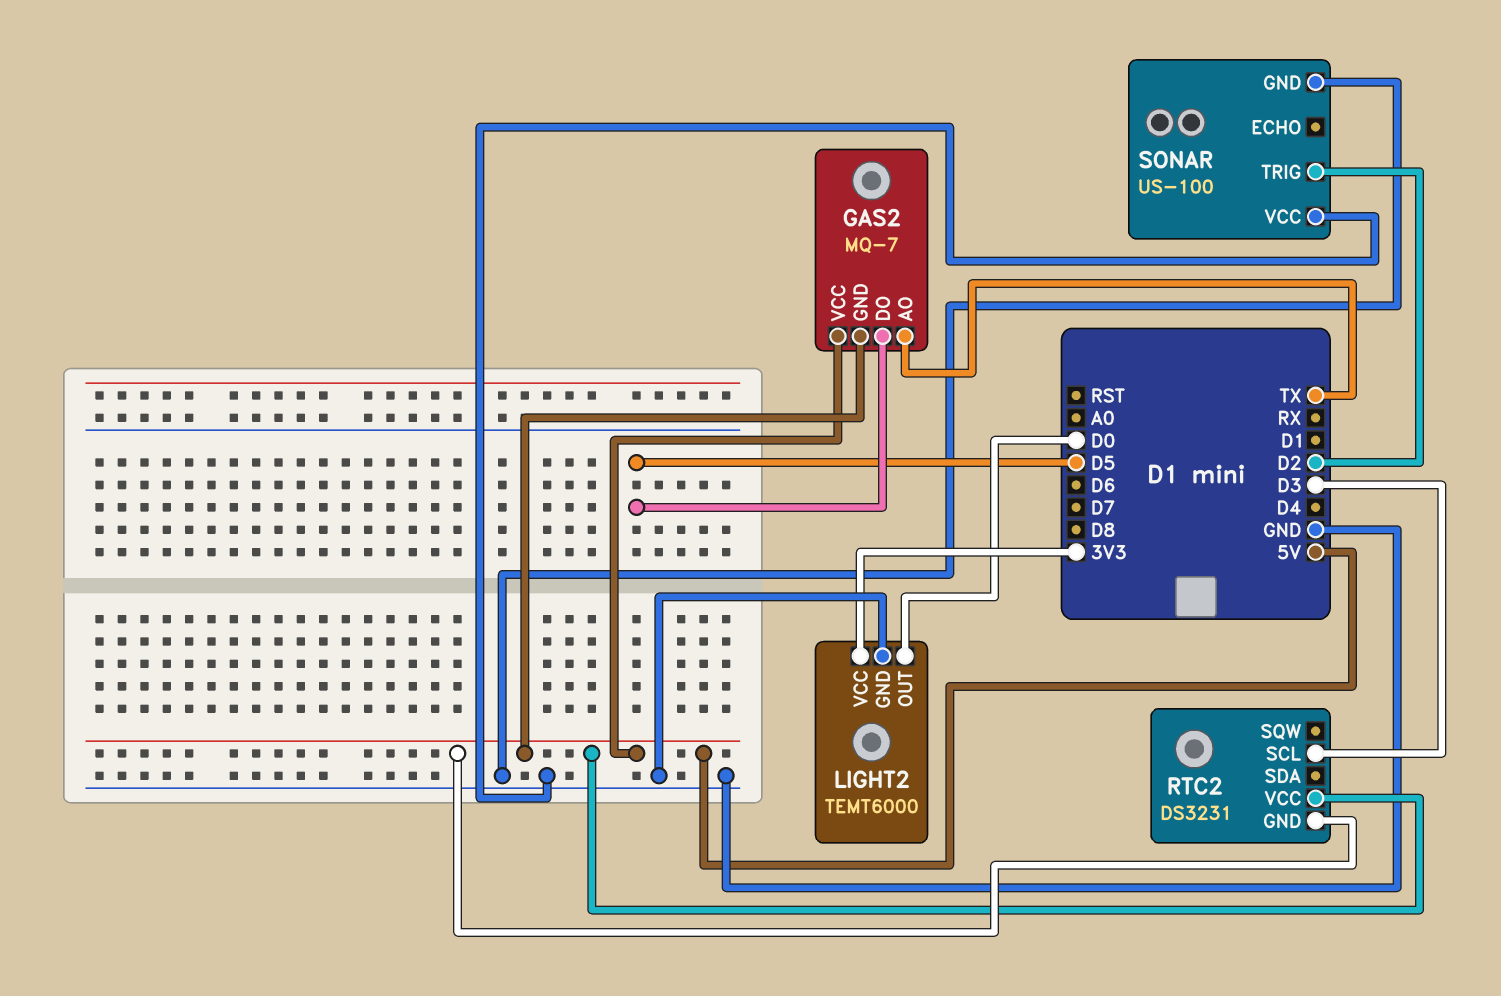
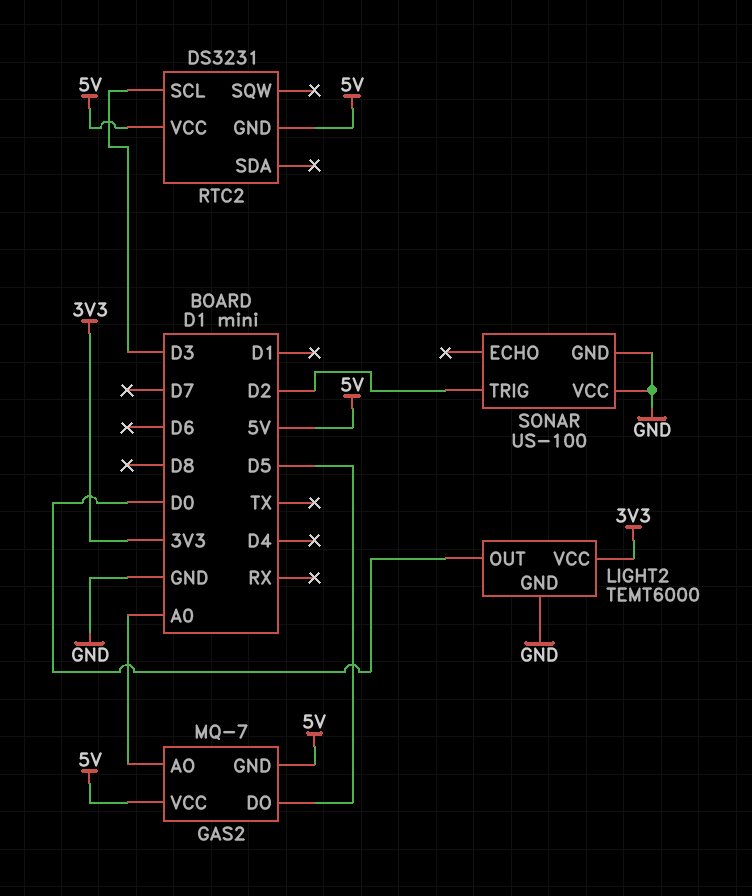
GAS2 pin AO: TX -> A0

